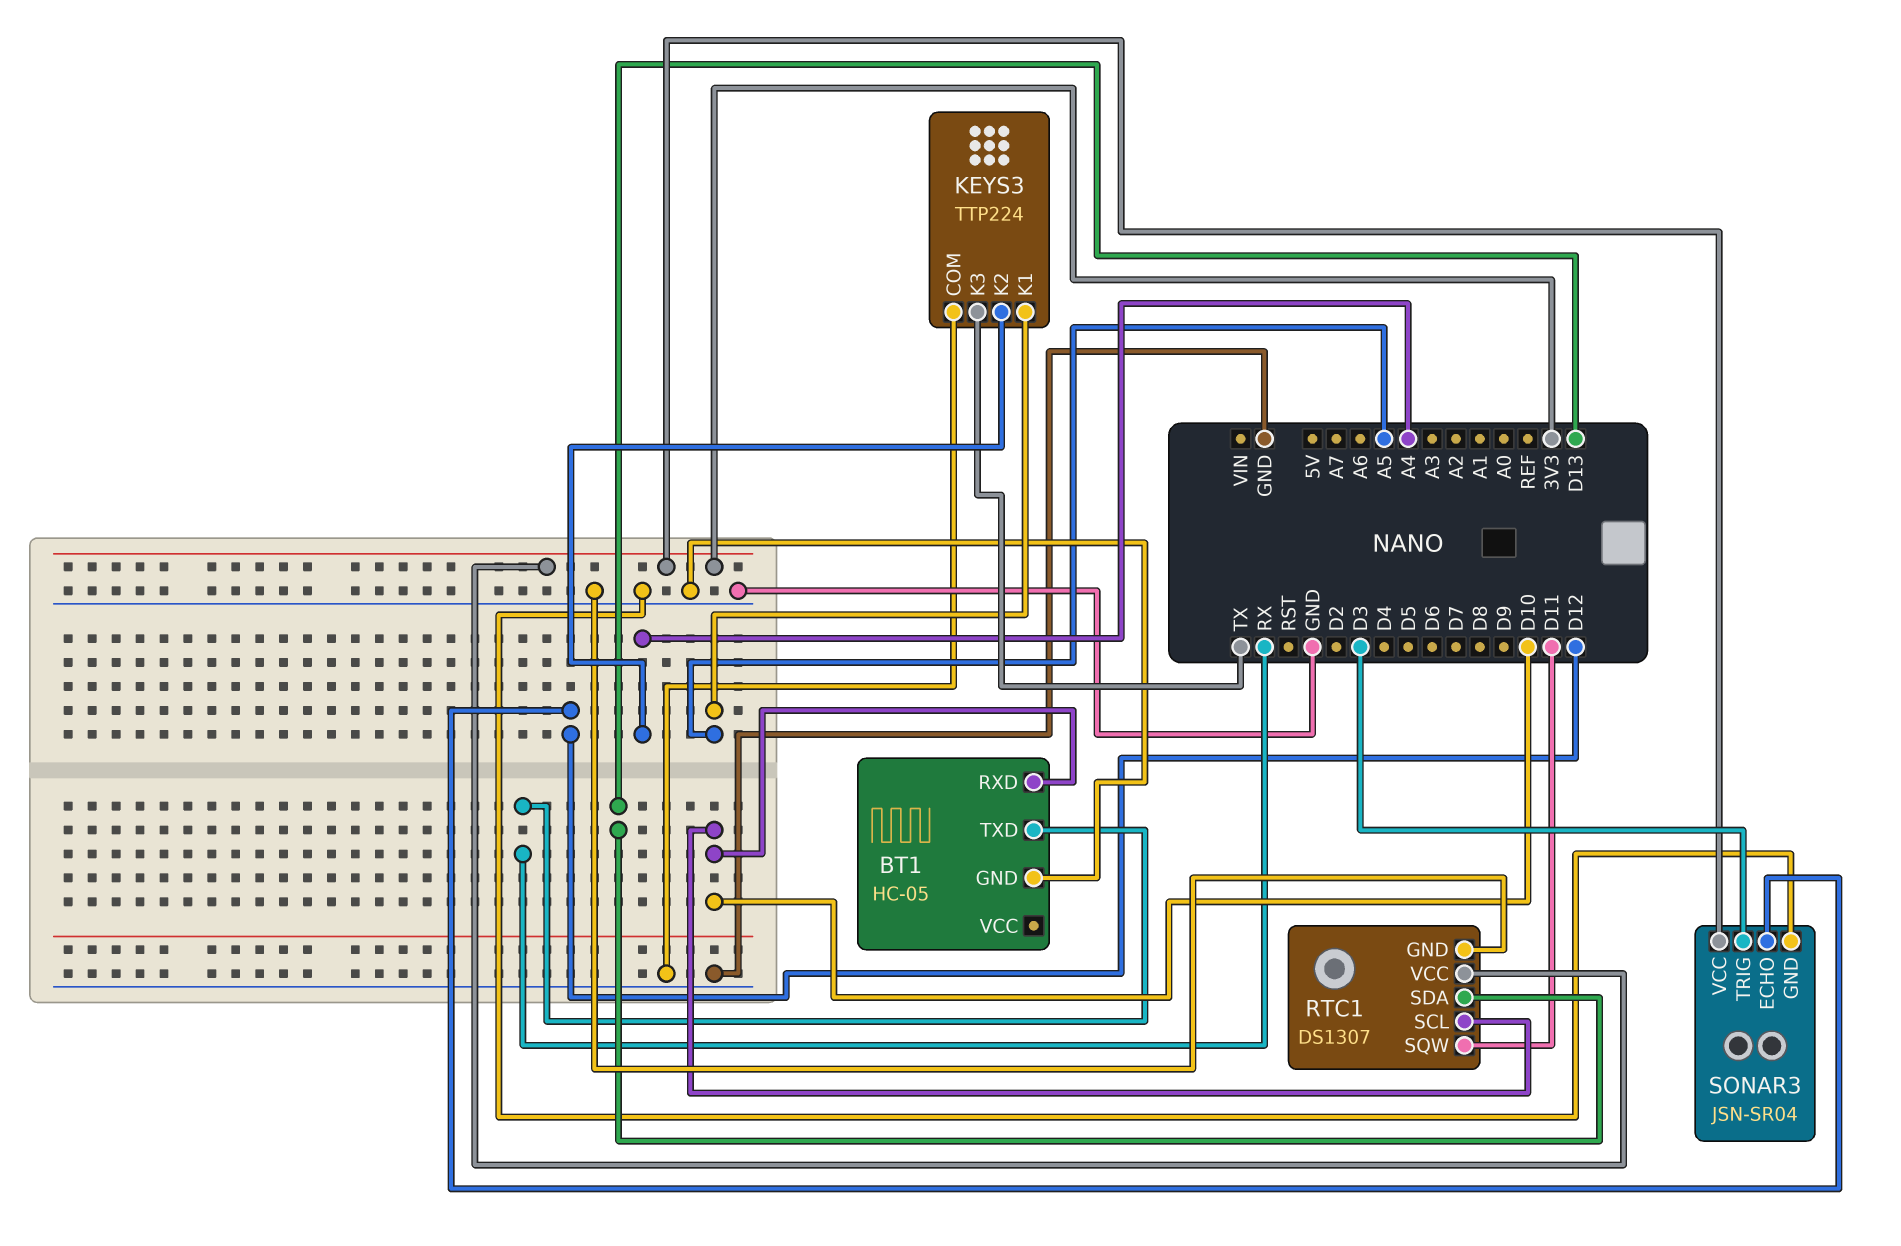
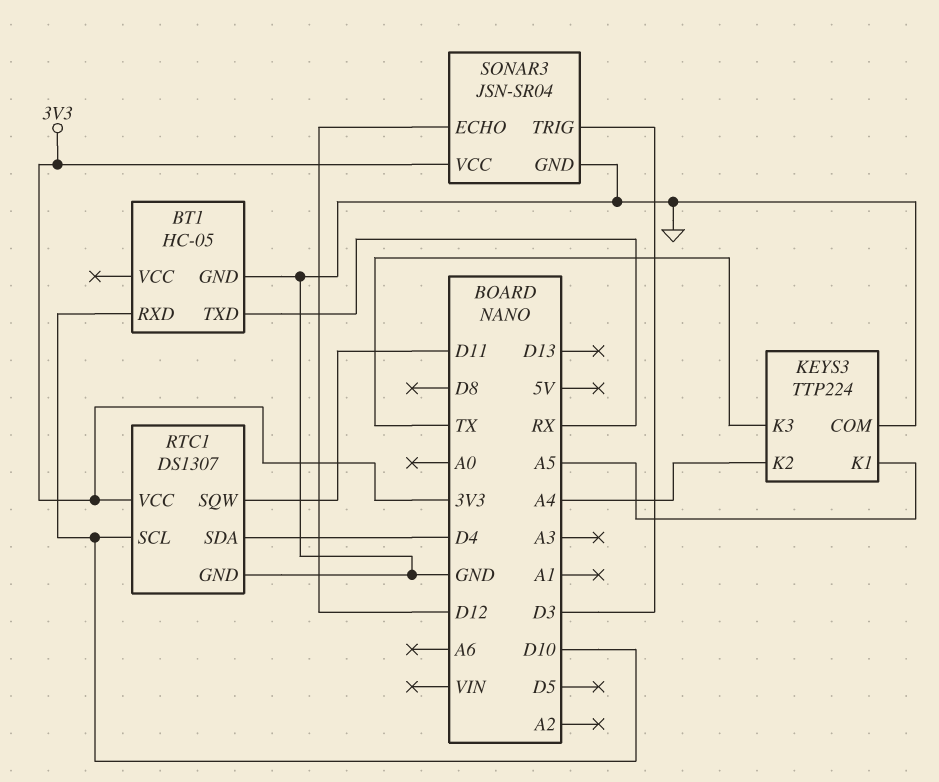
RTC1 pin SDA: D13 -> D4

